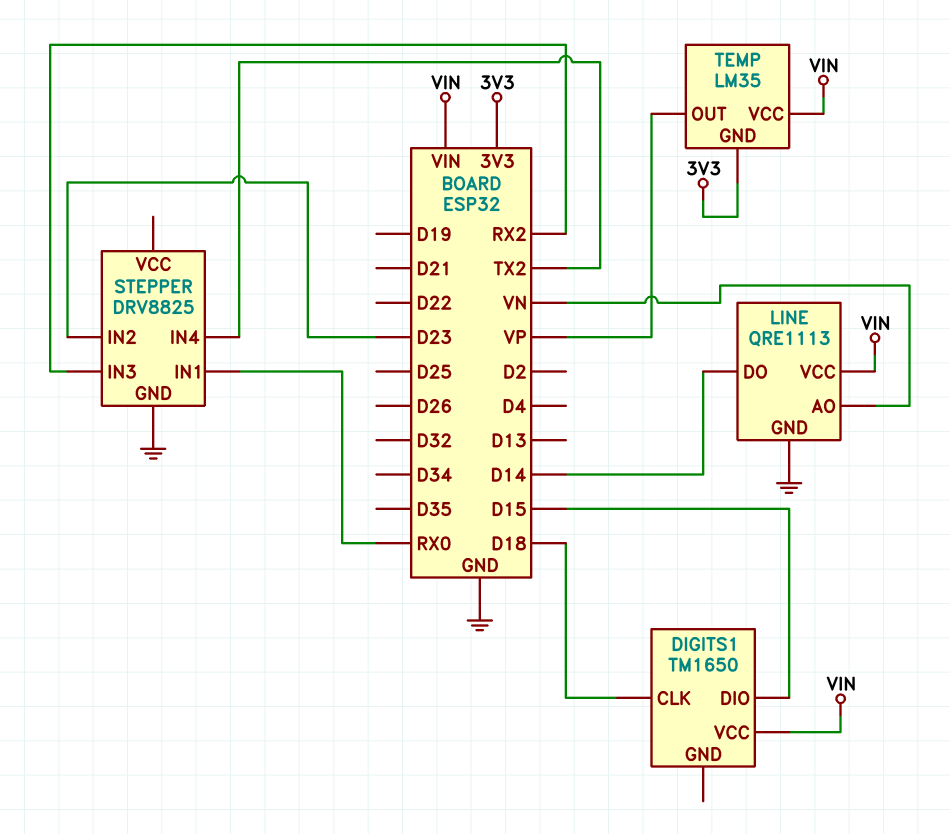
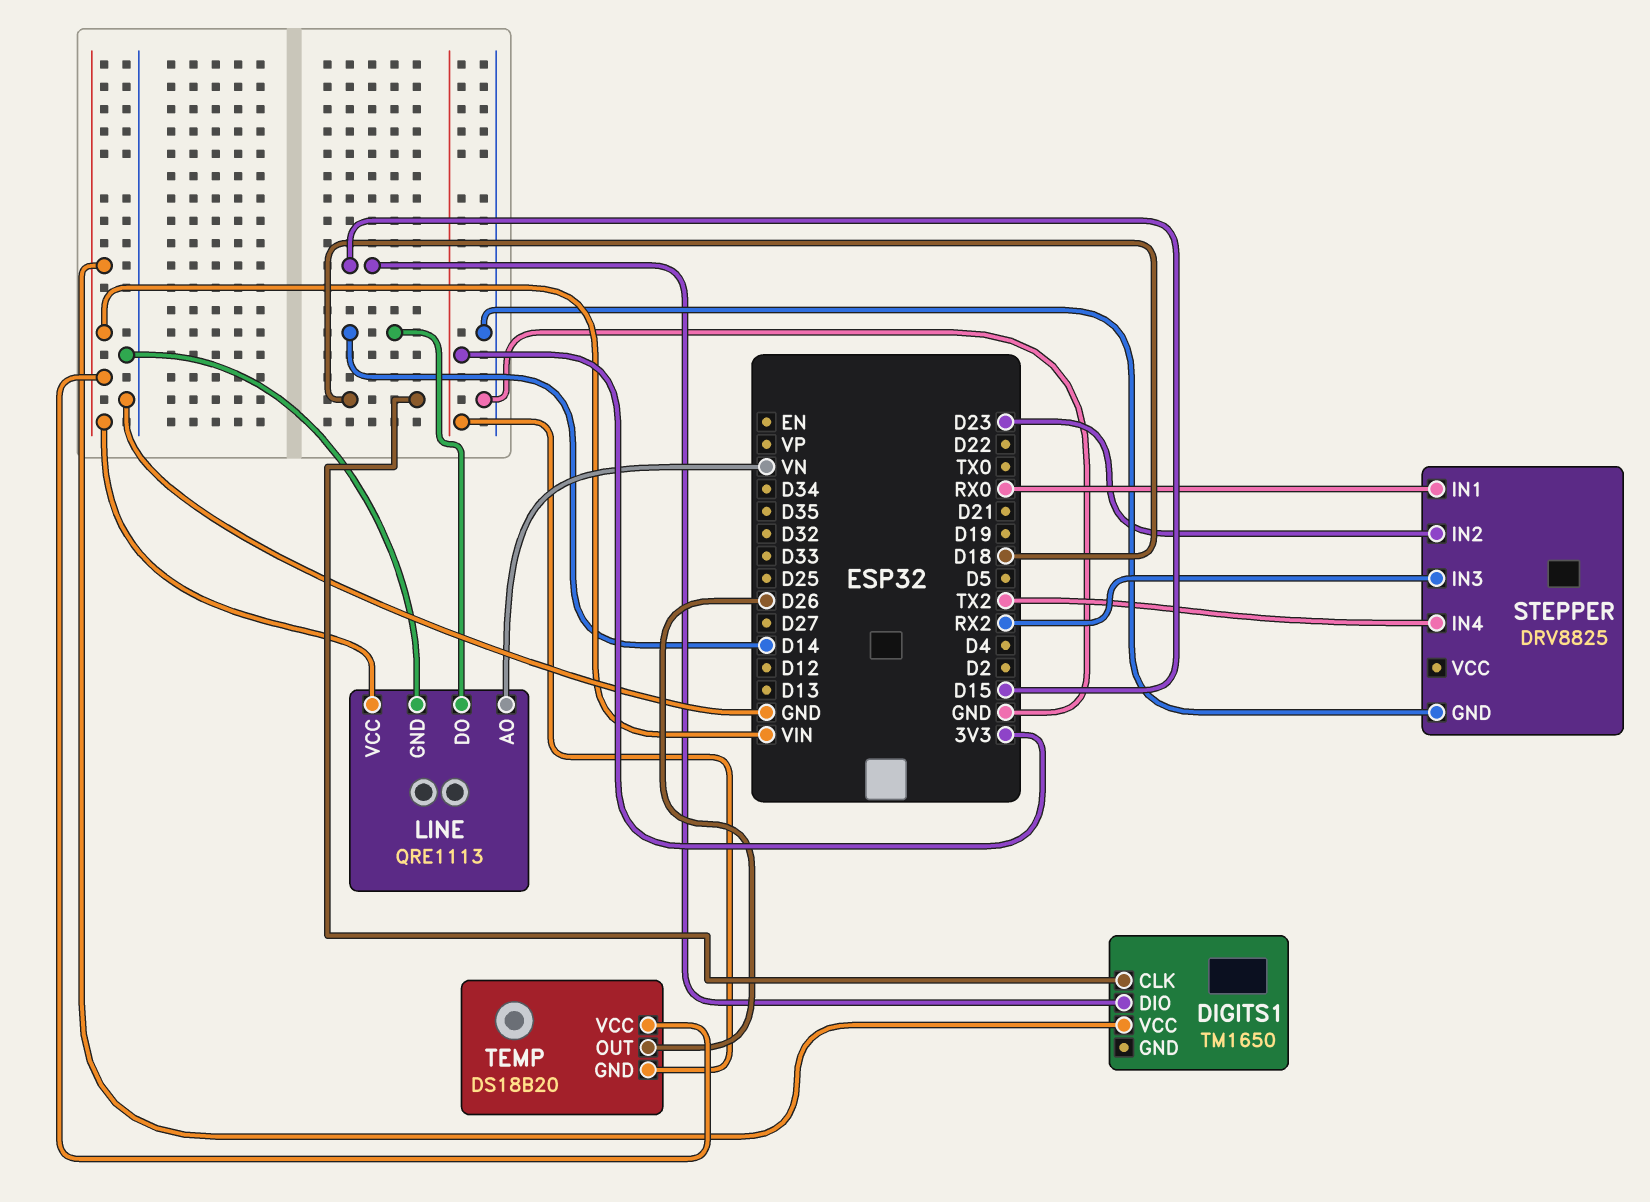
TEMP: LM35 -> DS18B20
TEMP pin OUT: VP -> D26

